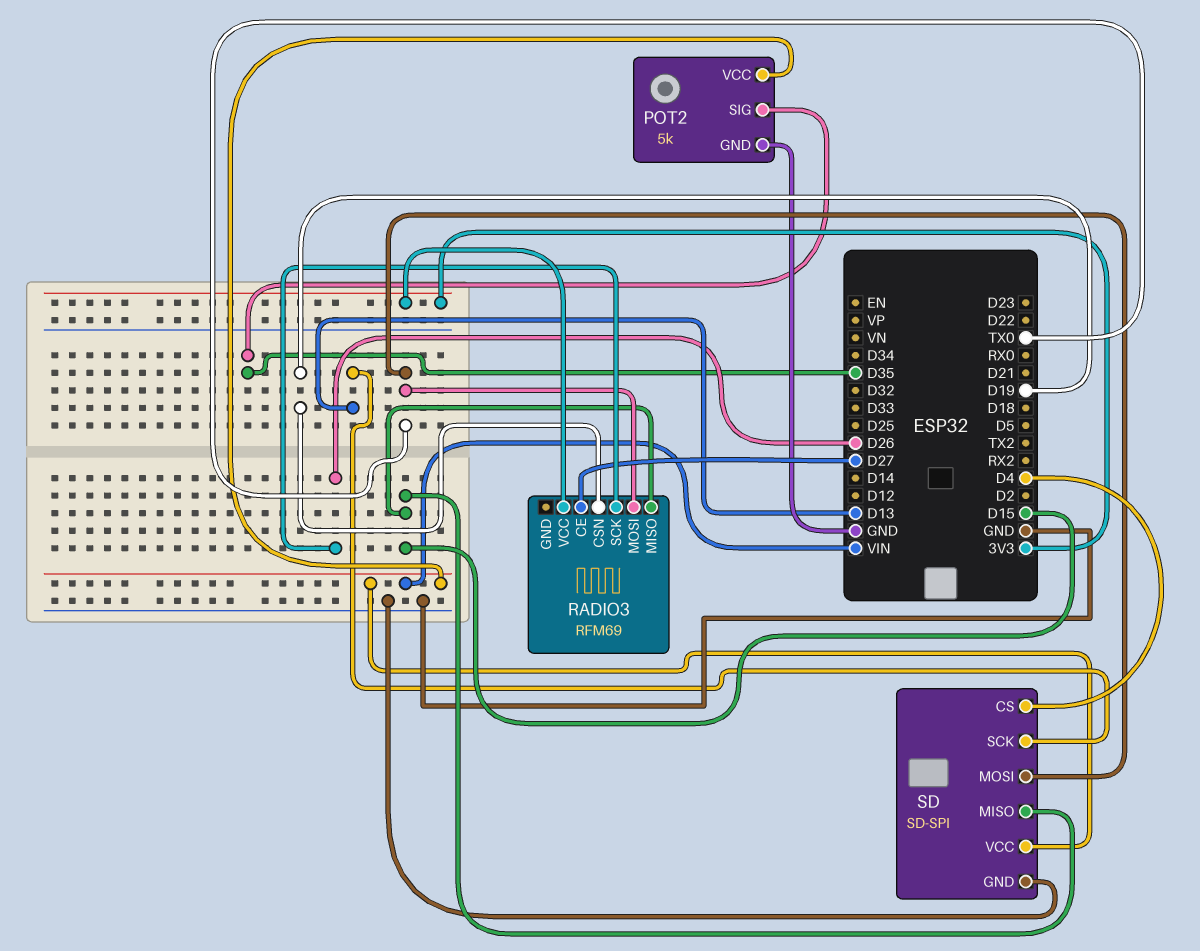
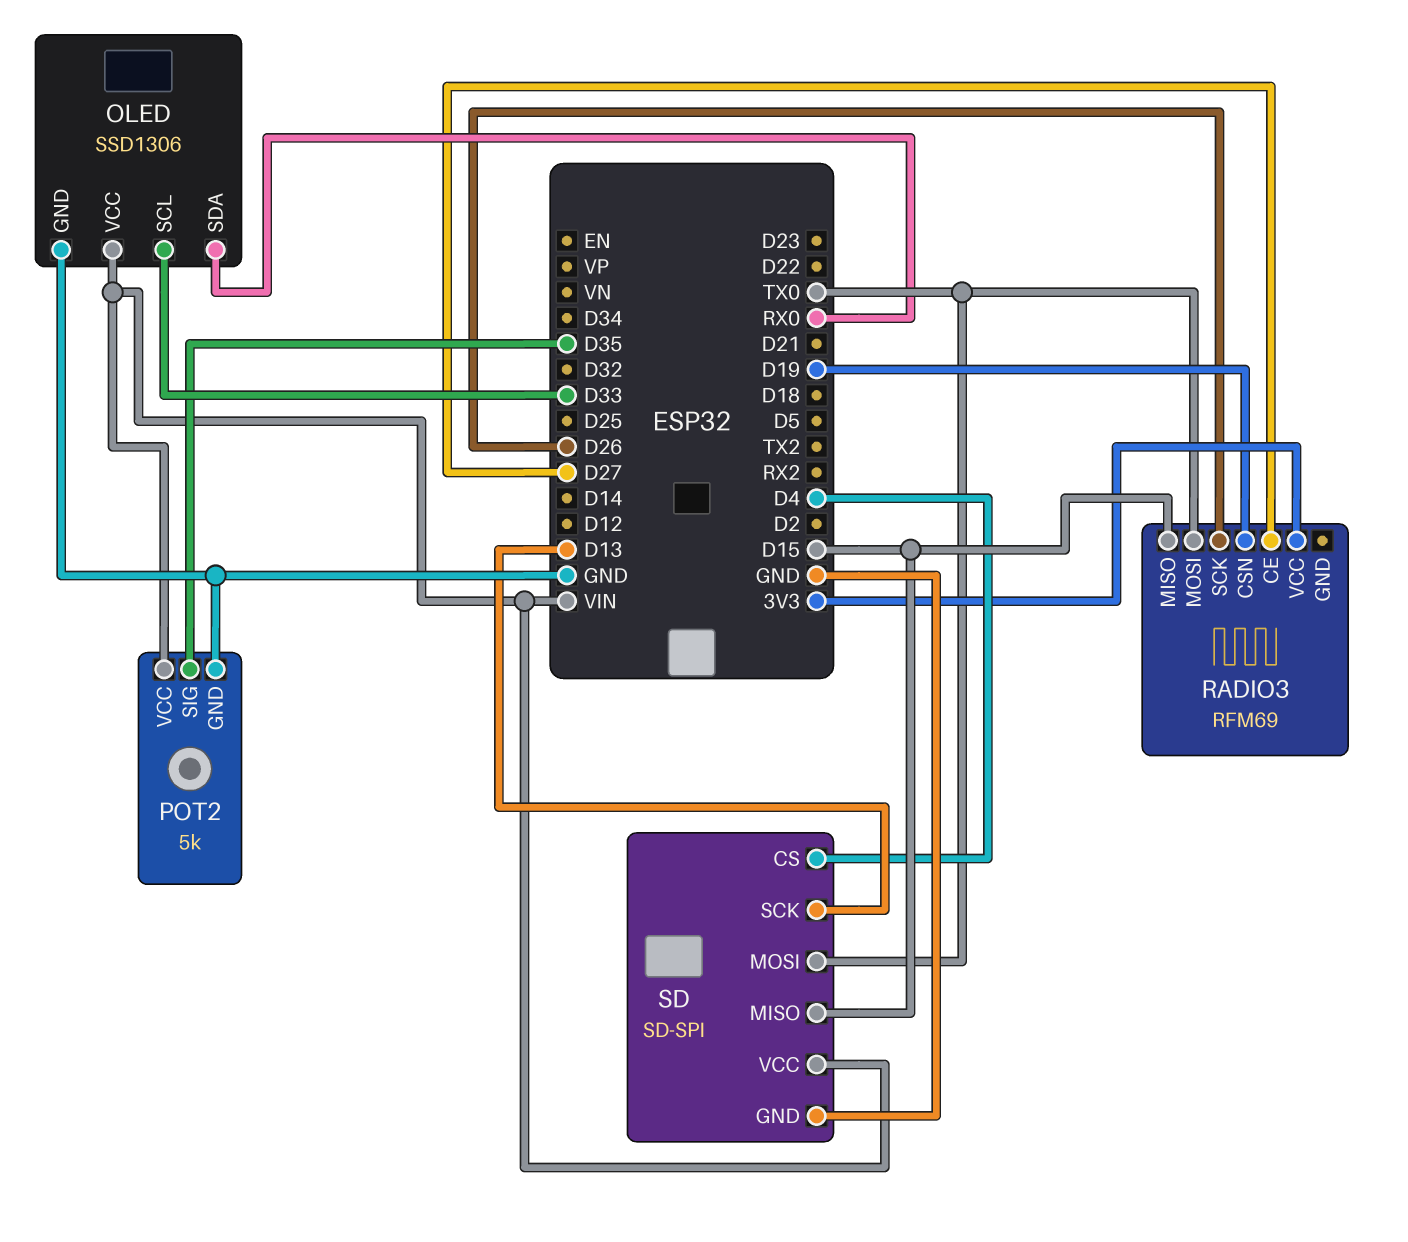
OLED: none -> SSD1306
OLED pin GND: none -> GND
OLED pin SCL: none -> D33
OLED pin SDA: none -> RX0
OLED pin VCC: none -> VIN

